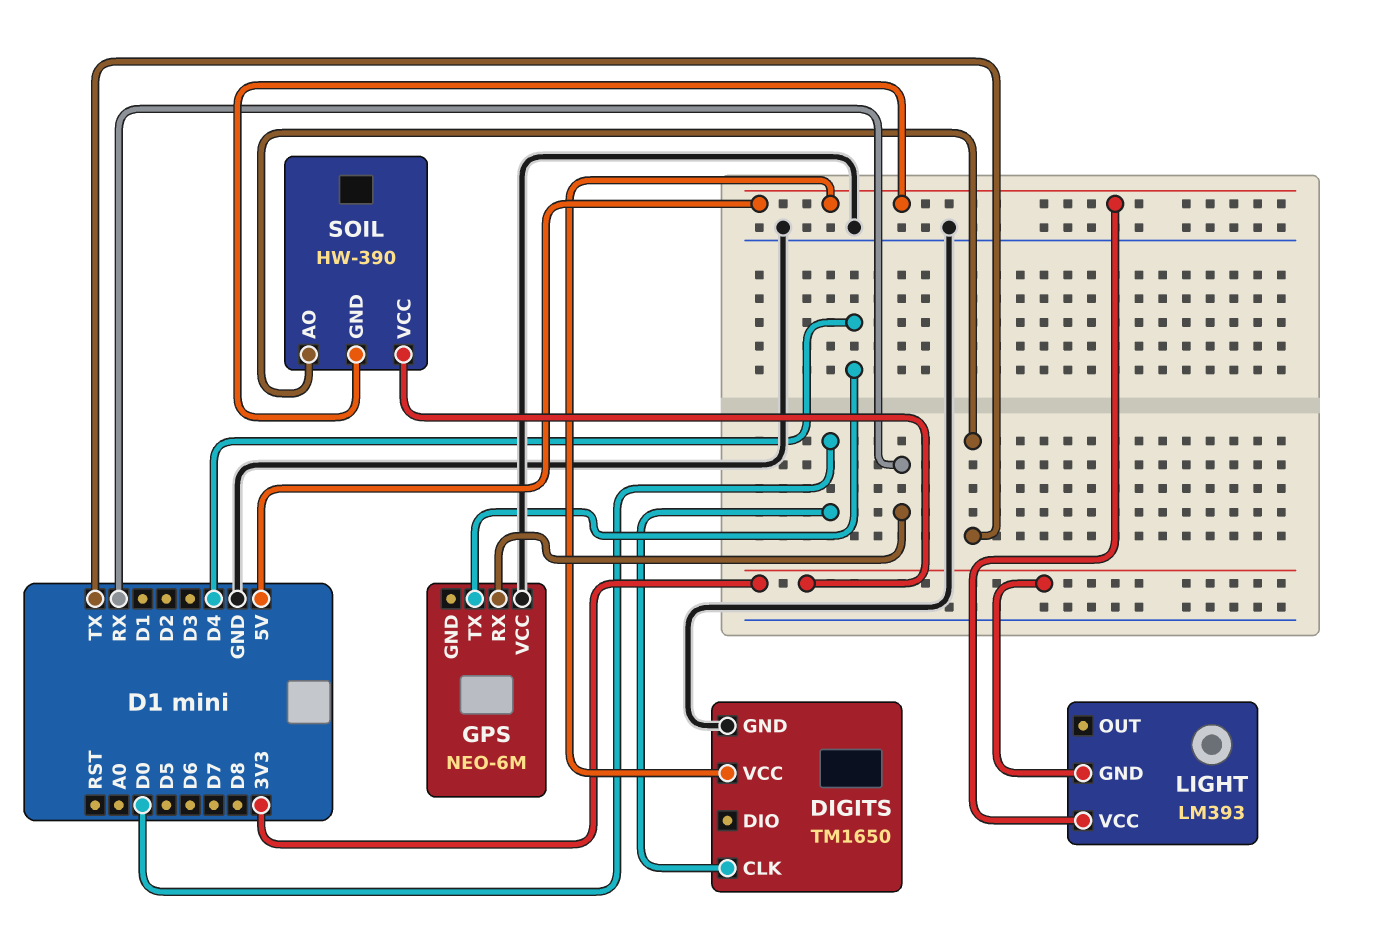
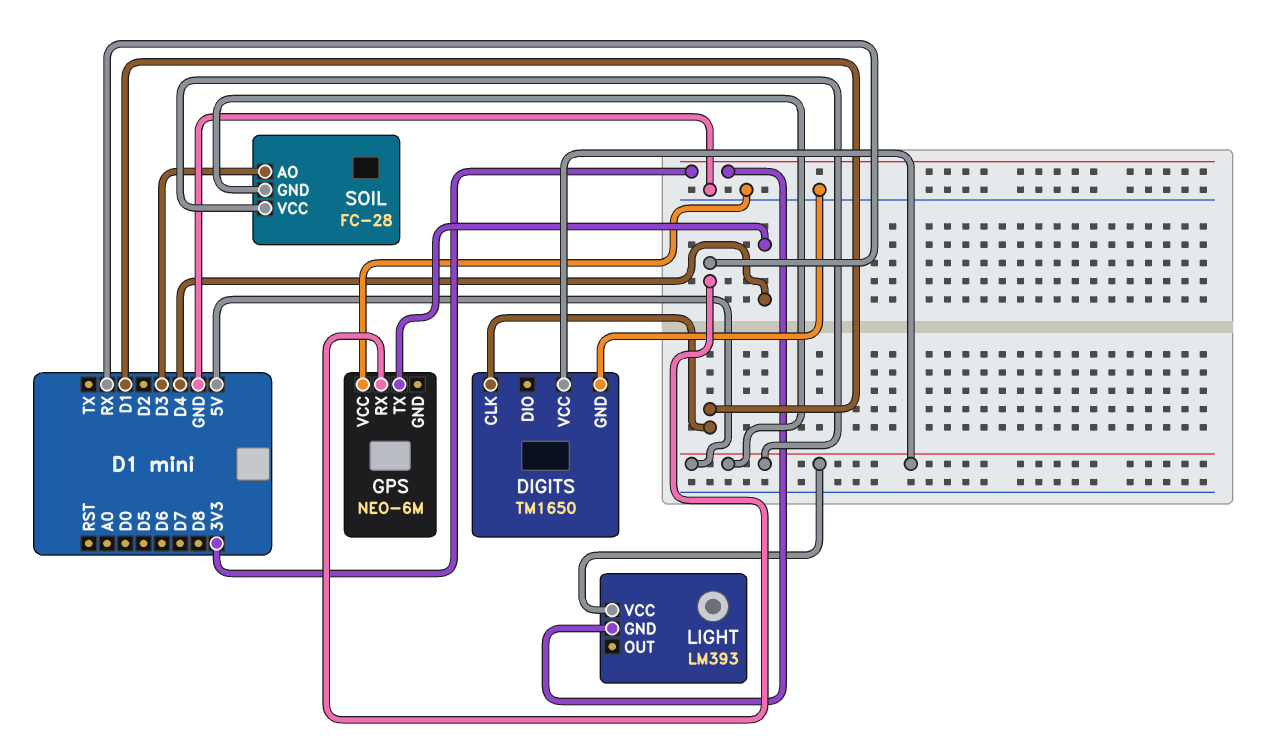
DIGITS pin CLK: D0 -> D1
SOIL: HW-390 -> FC-28
SOIL pin AO: TX -> D3
SOIL pin VCC: 3V3 -> 5V

